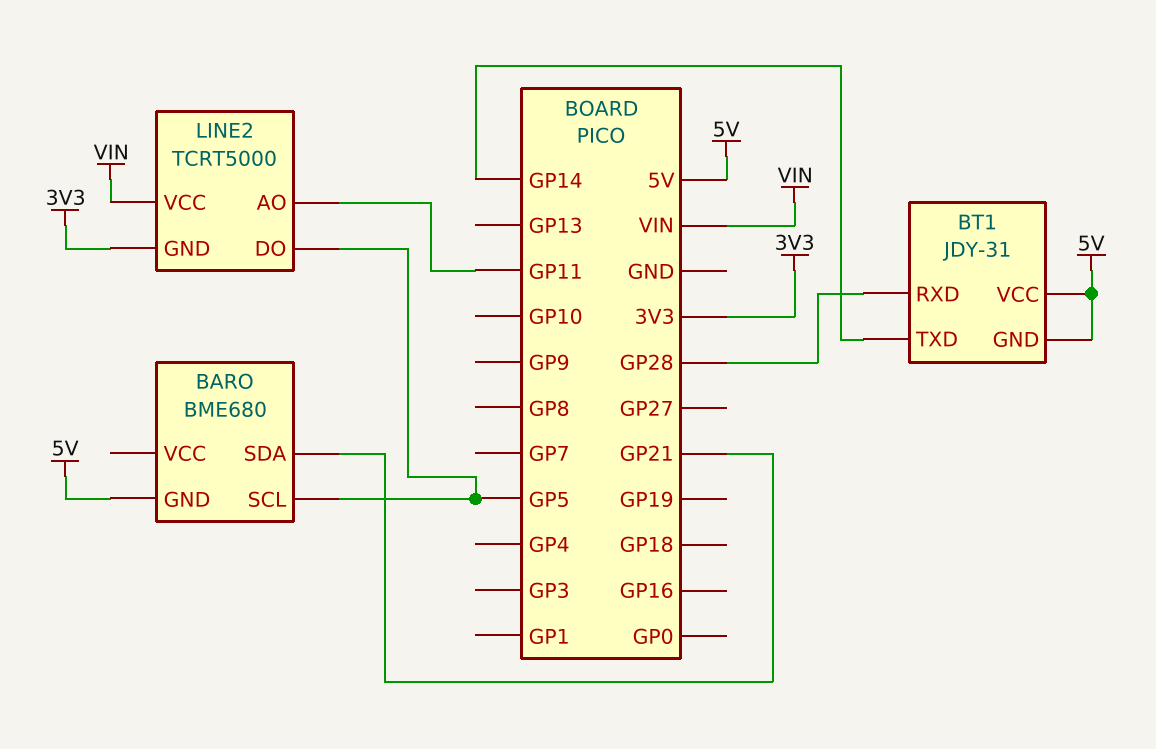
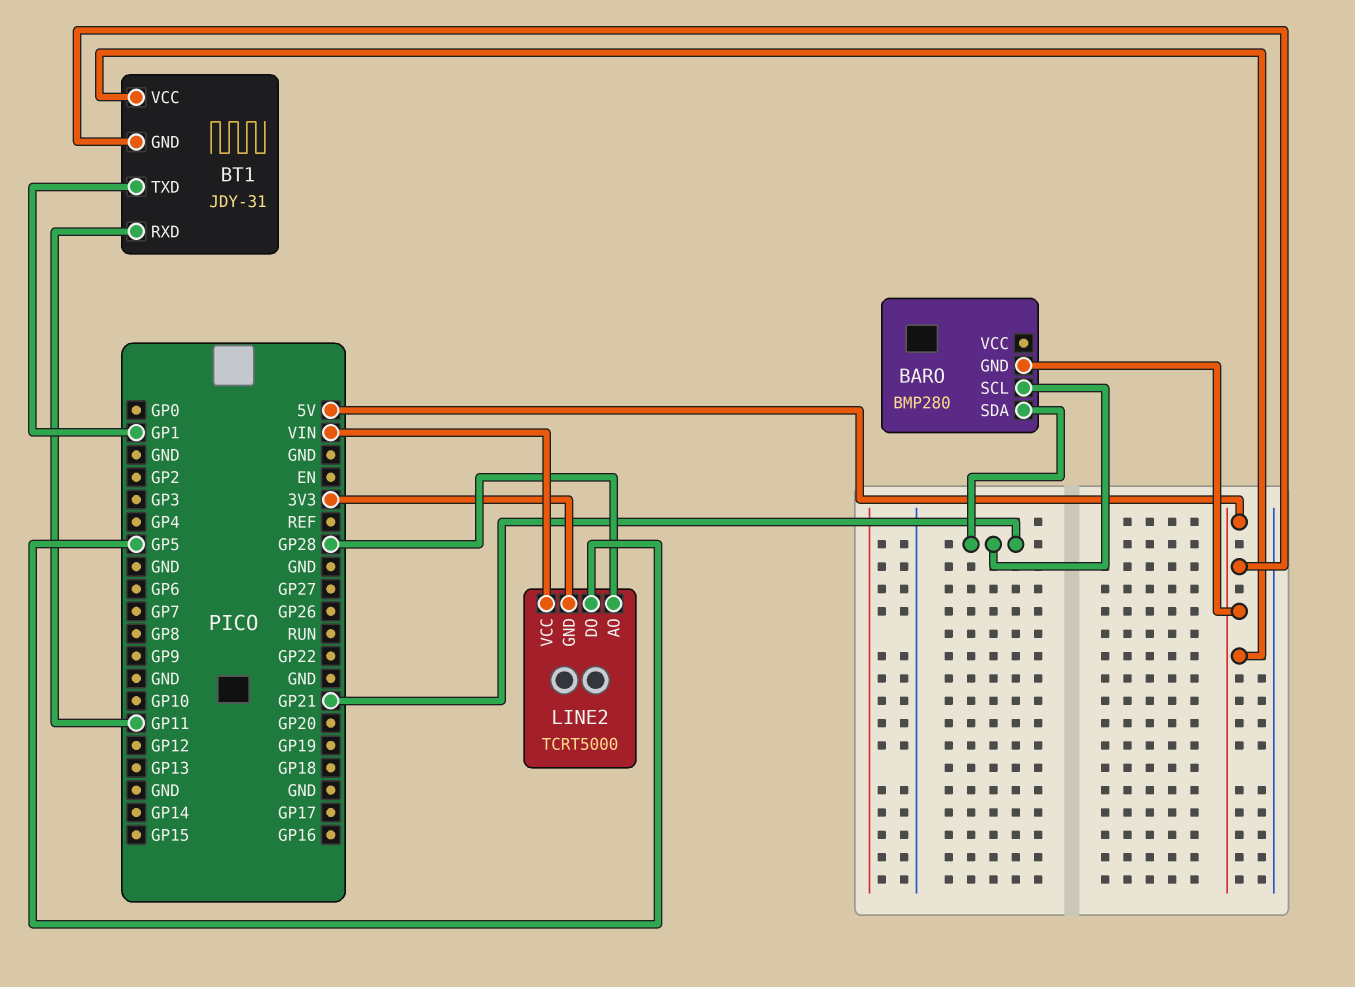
BARO: BME680 -> BMP280
BARO pin SCL: GP5 -> GP21
BT1 pin RXD: GP28 -> GP11
BT1 pin TXD: GP14 -> GP1
LINE2 pin AO: GP11 -> GP28

